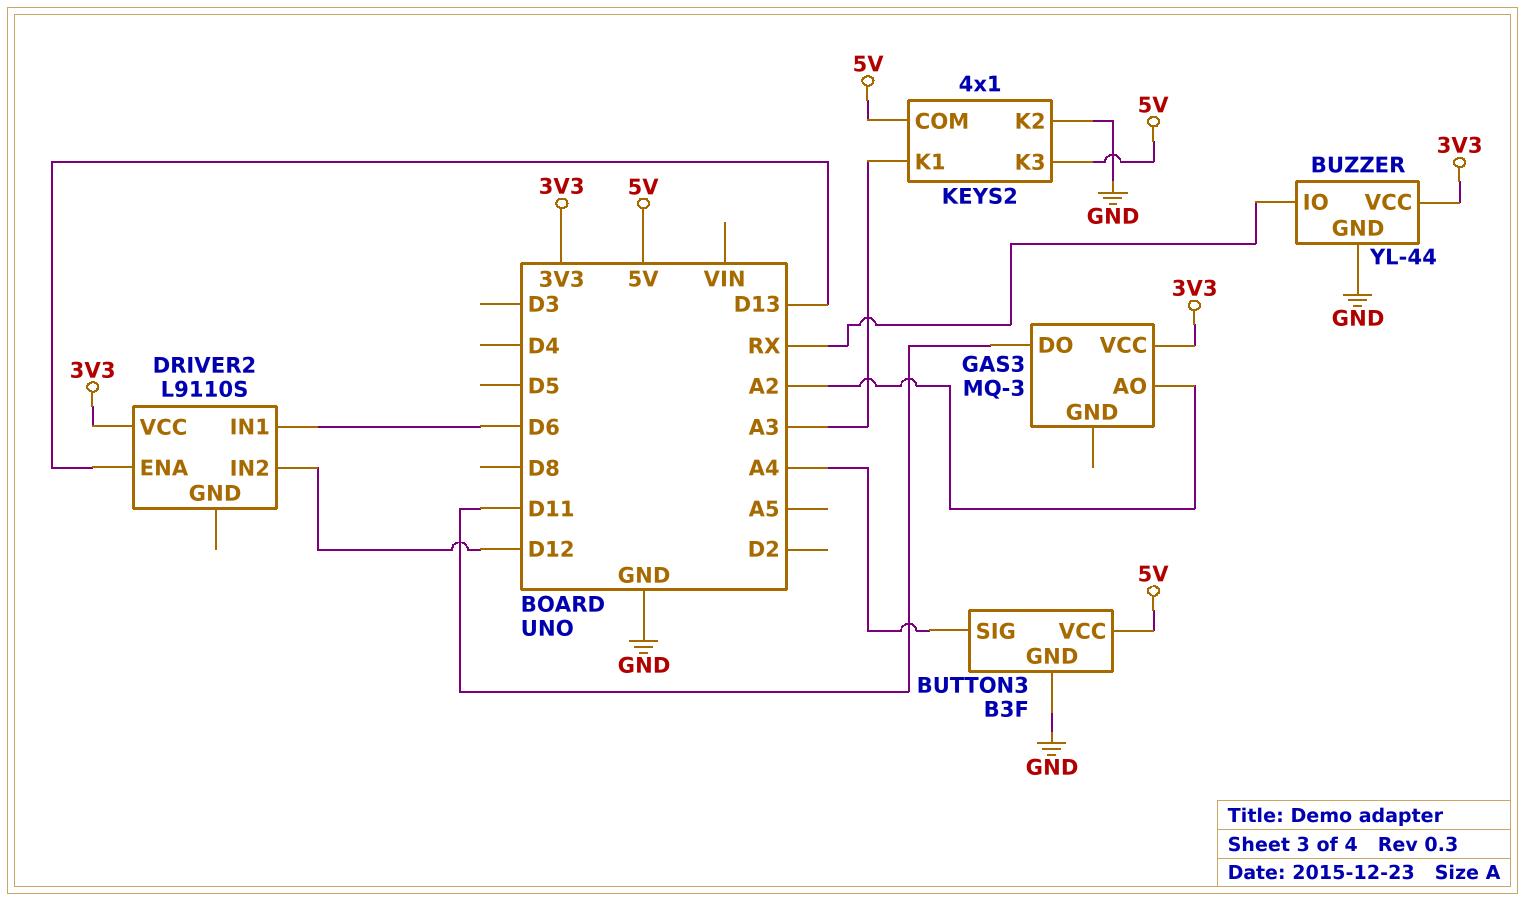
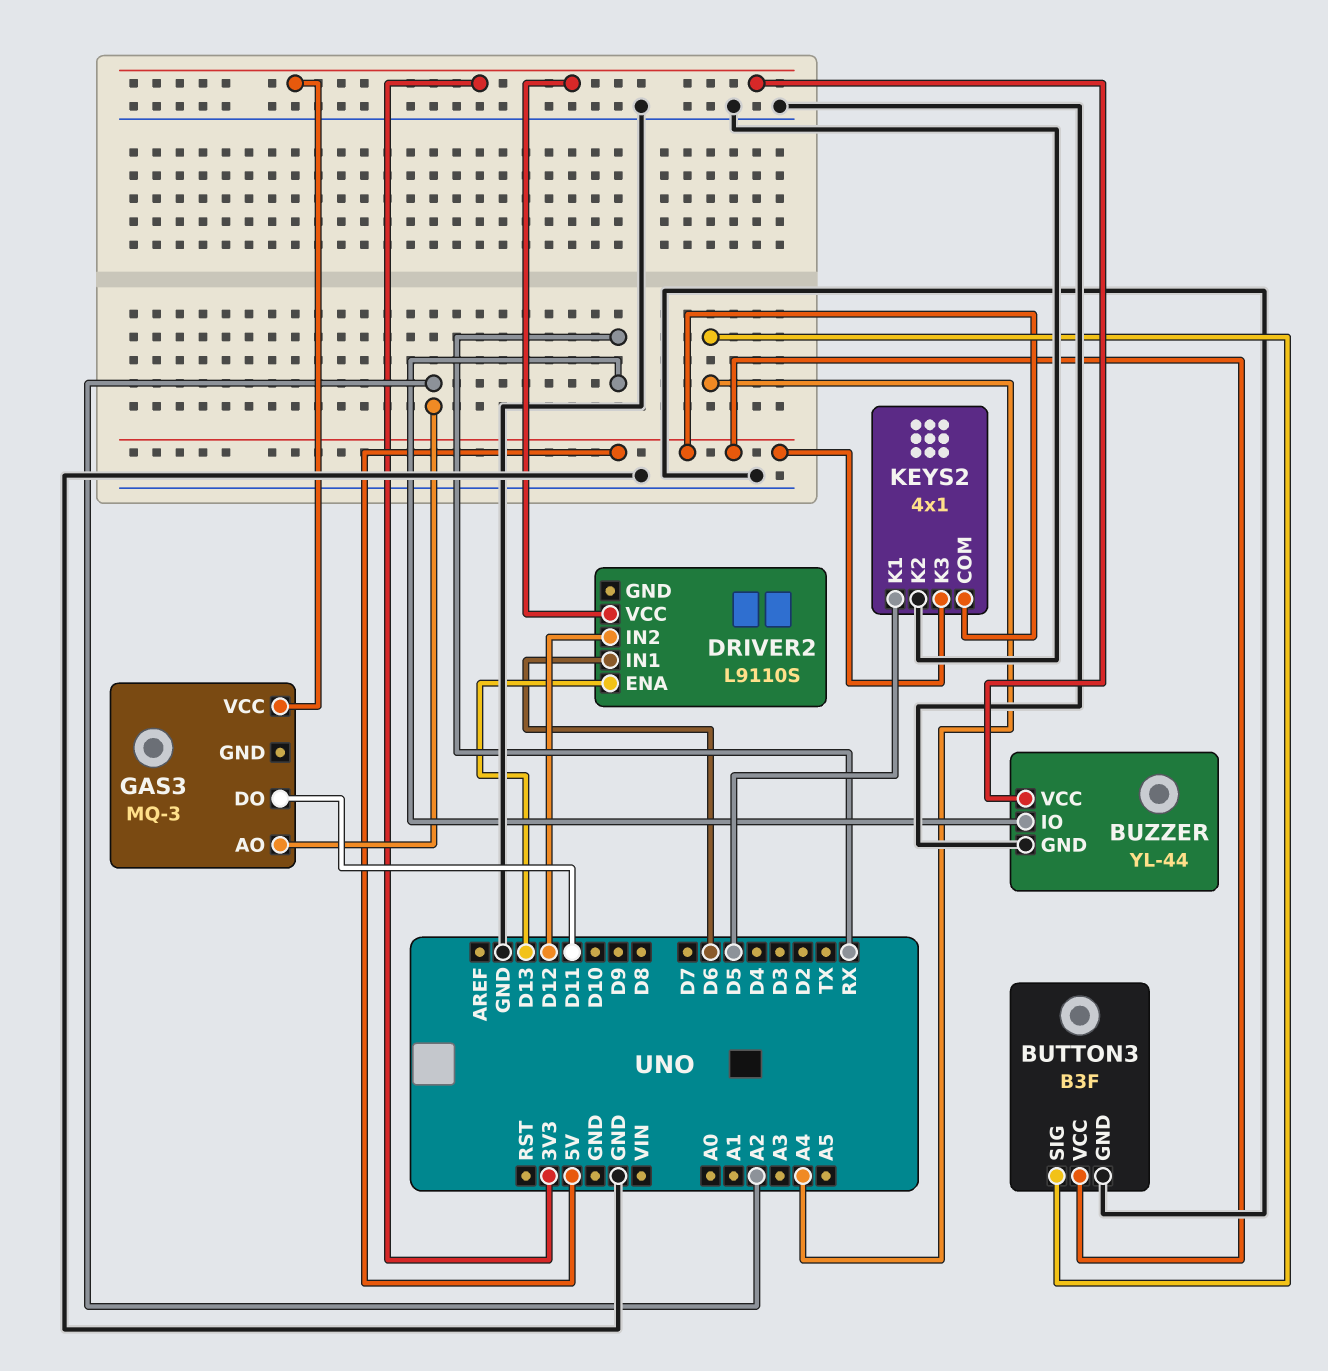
KEYS2 pin K1: A3 -> D5

